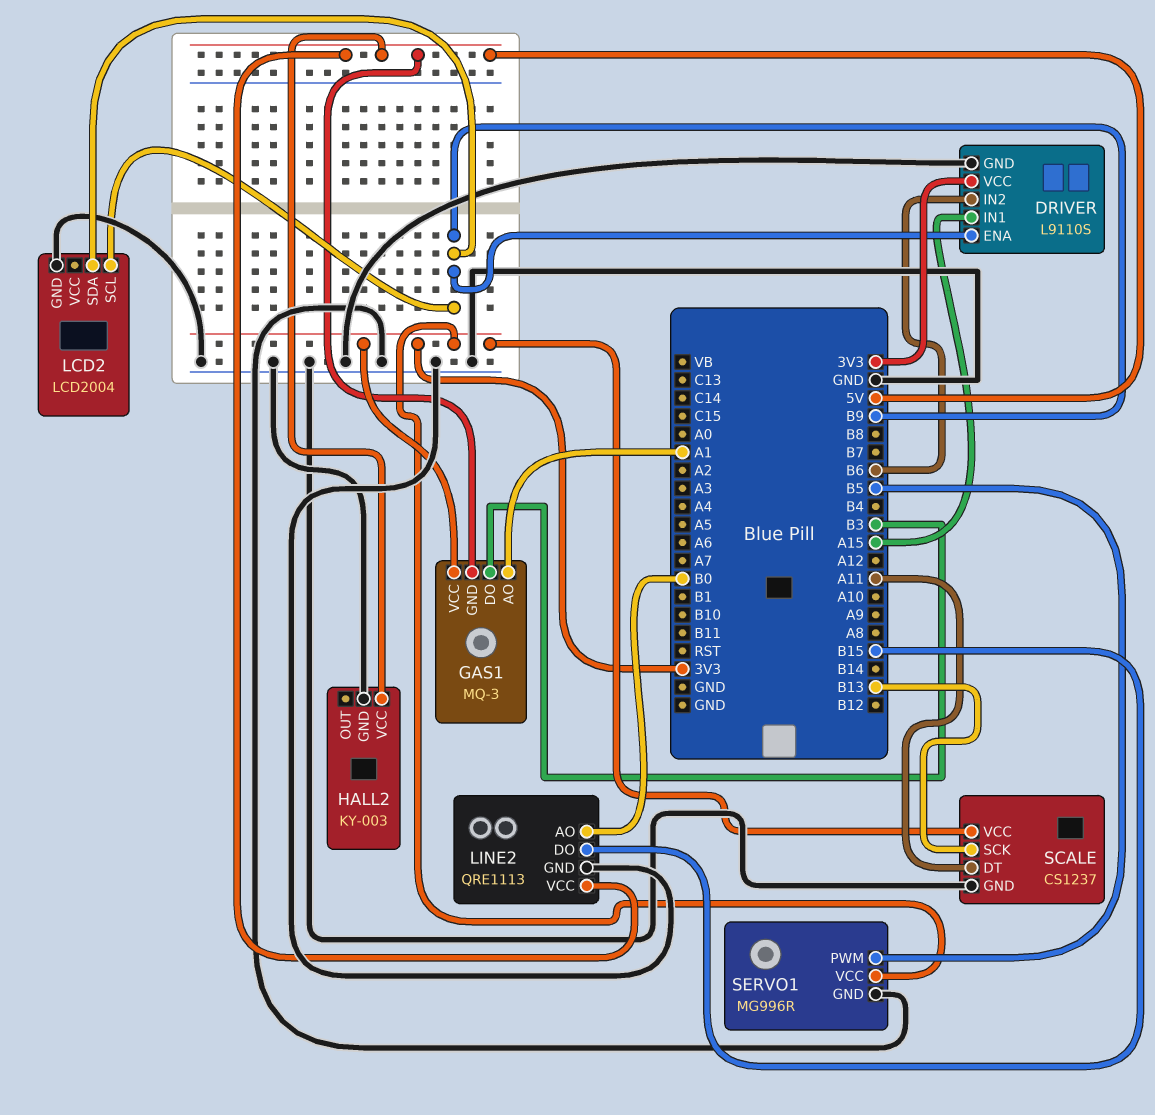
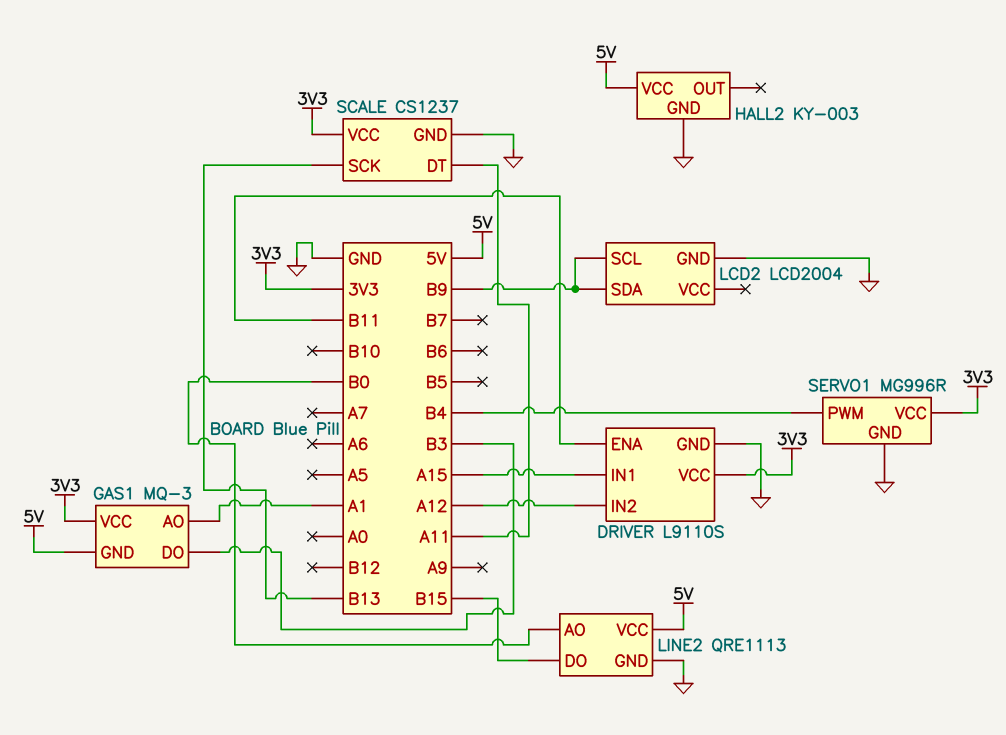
DRIVER pin ENA: B9 -> B11
DRIVER pin IN2: B6 -> A12
SERVO1 pin PWM: B5 -> B4

